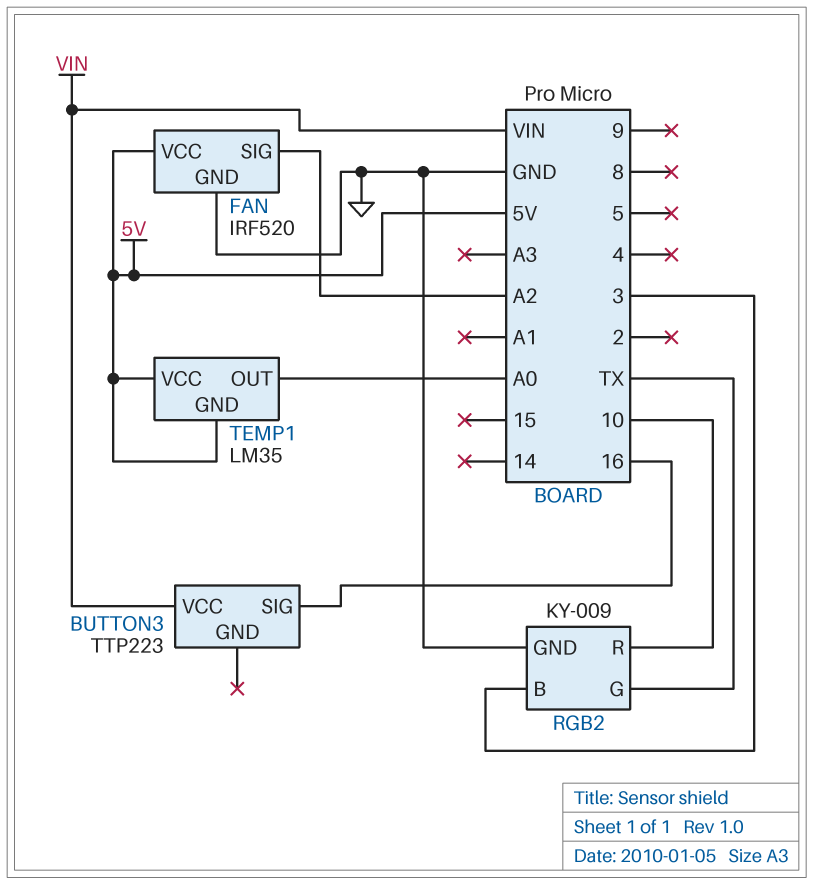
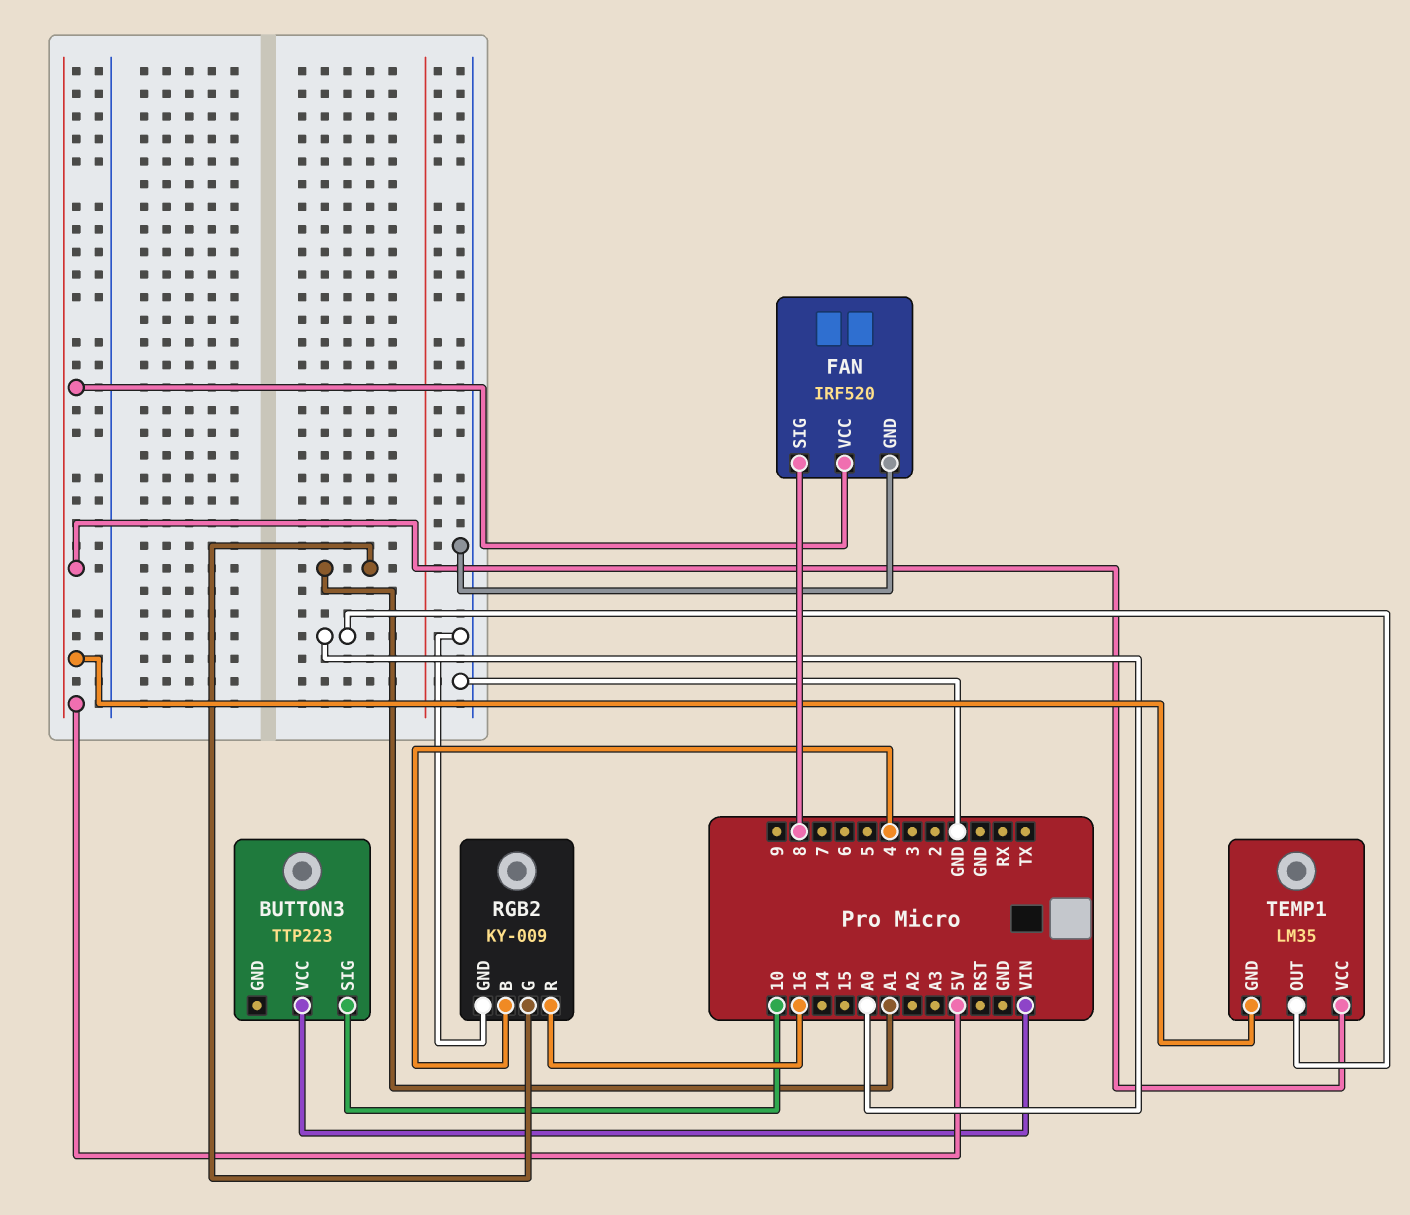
BUTTON3 pin SIG: 16 -> 10
FAN pin SIG: A2 -> 8
RGB2 pin B: 3 -> 4
RGB2 pin G: TX -> A1
RGB2 pin R: 10 -> 16

